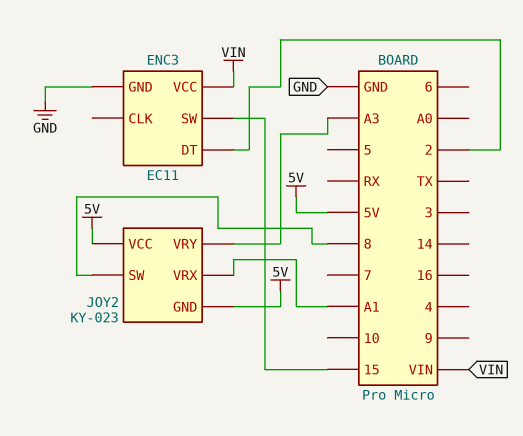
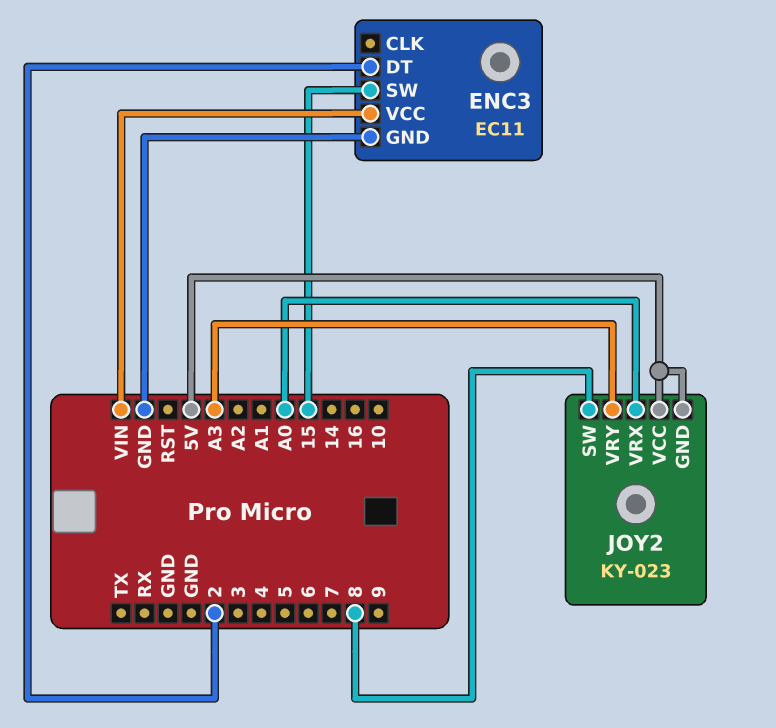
JOY2 pin VRX: A1 -> A0

